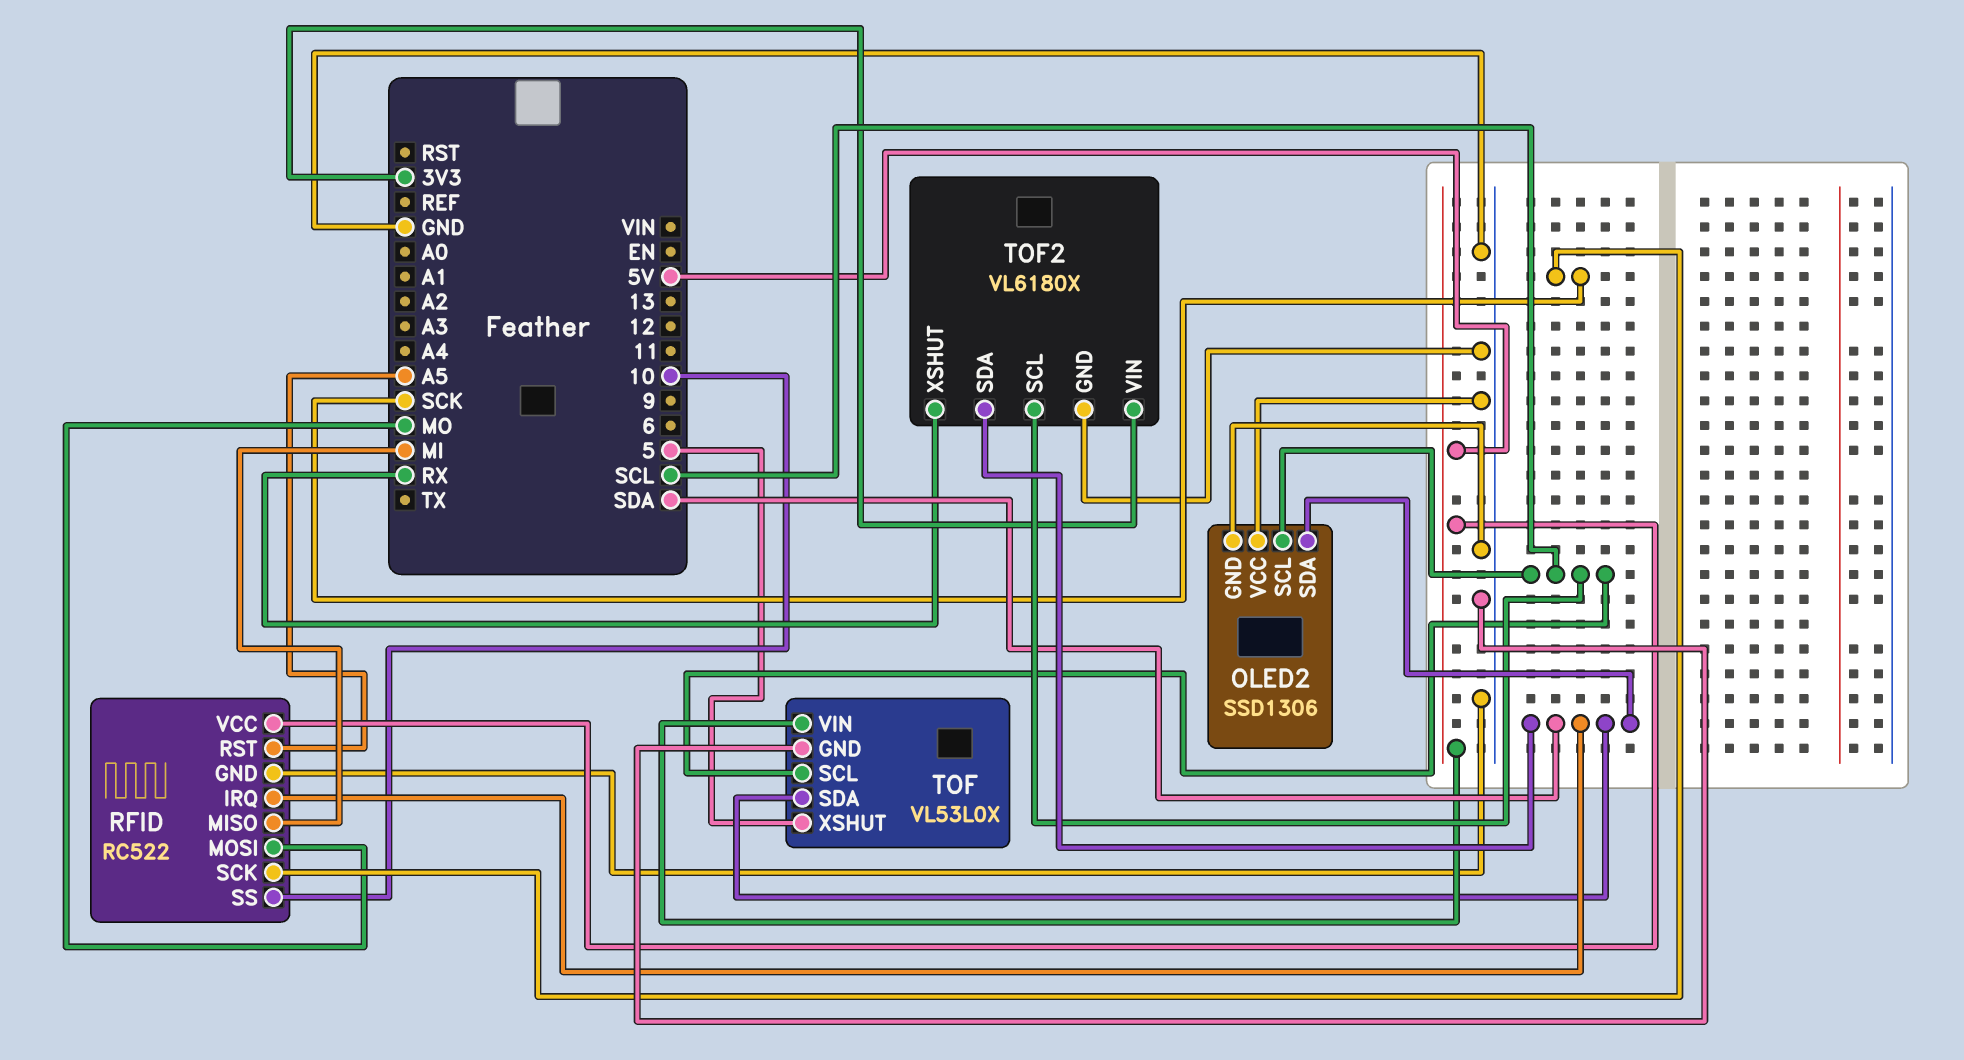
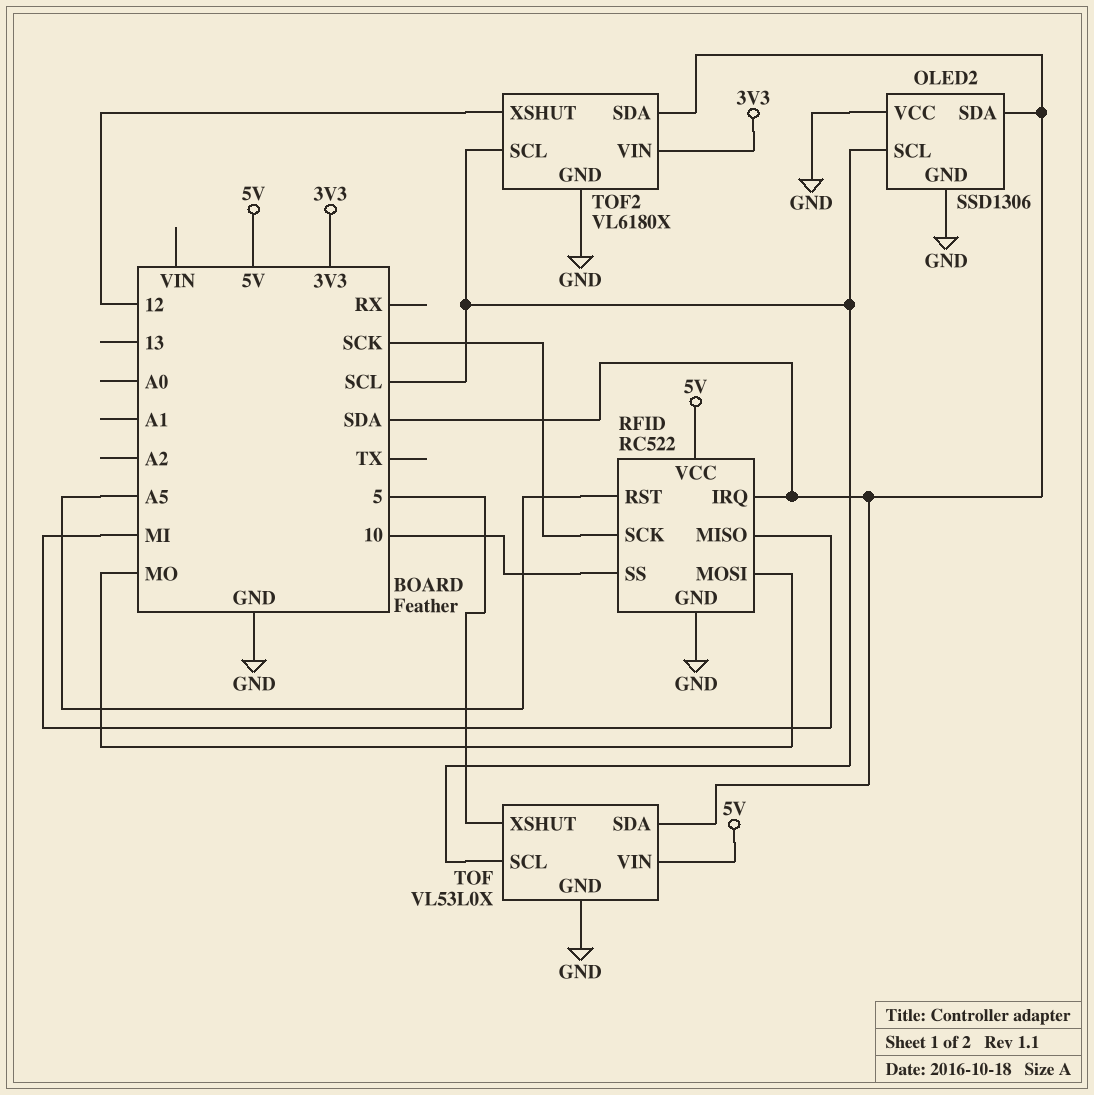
TOF2 pin XSHUT: RX -> 12

